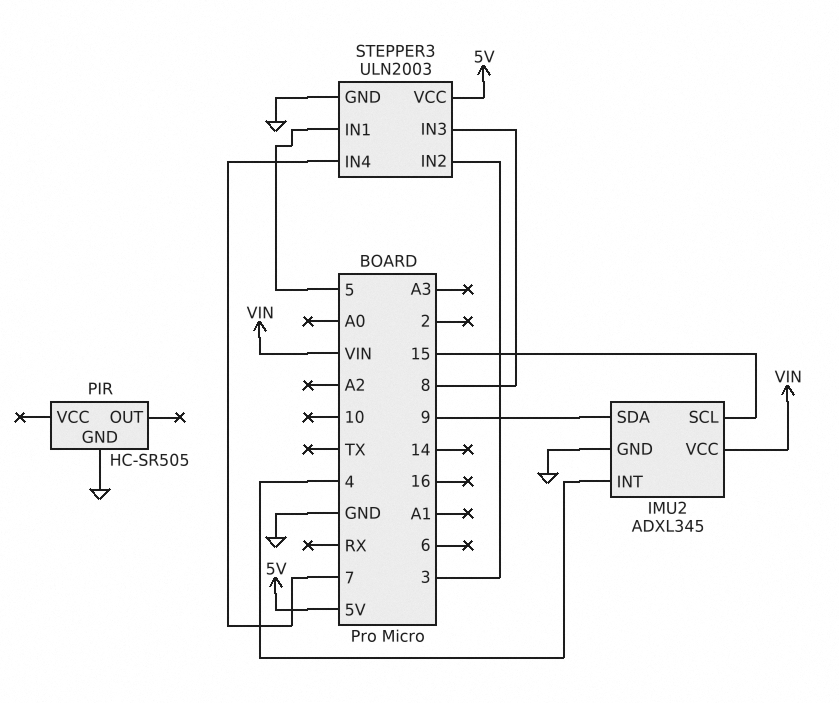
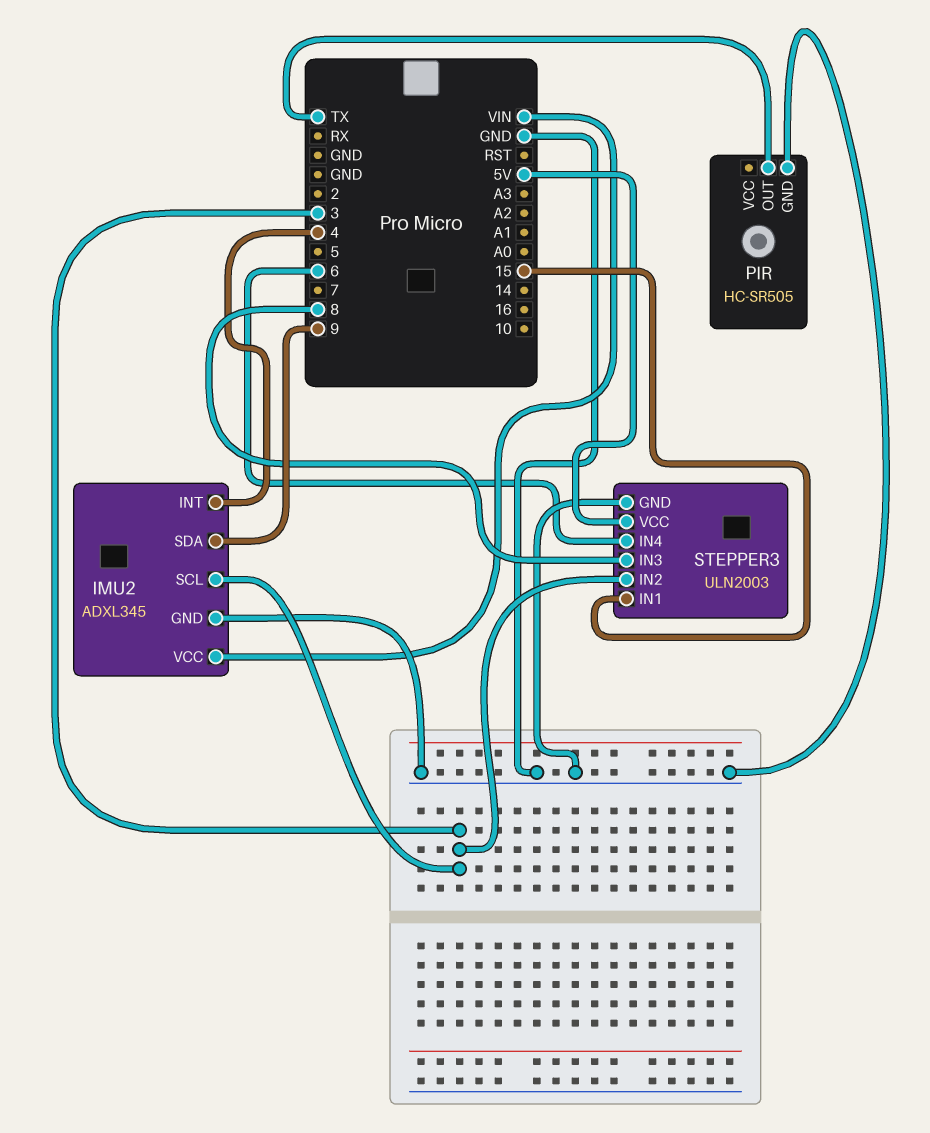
IMU2 pin SCL: 15 -> 3
PIR pin OUT: none -> TX
STEPPER3 pin IN1: 5 -> 15
STEPPER3 pin IN4: 7 -> 6

